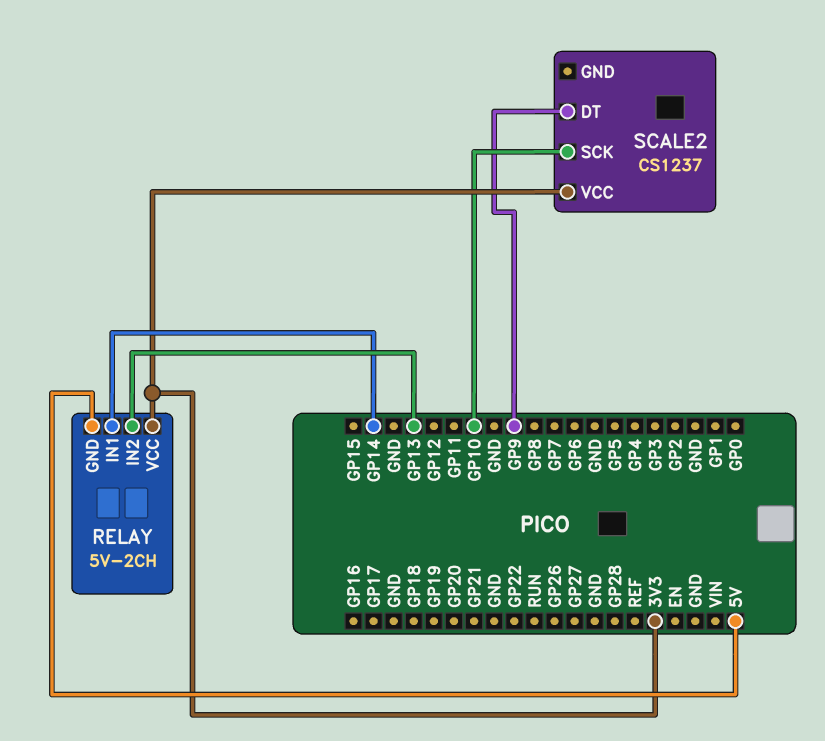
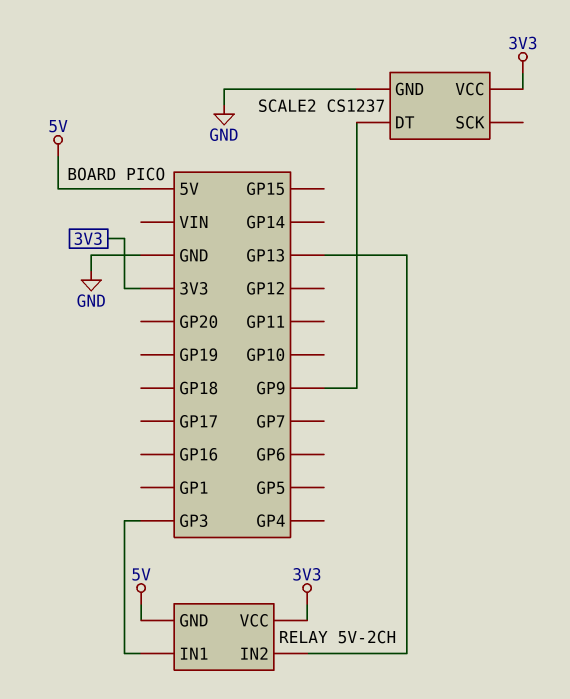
RELAY pin IN1: GP14 -> GP3
SCALE2 pin GND: none -> GND
SCALE2 pin SCK: GP10 -> none

